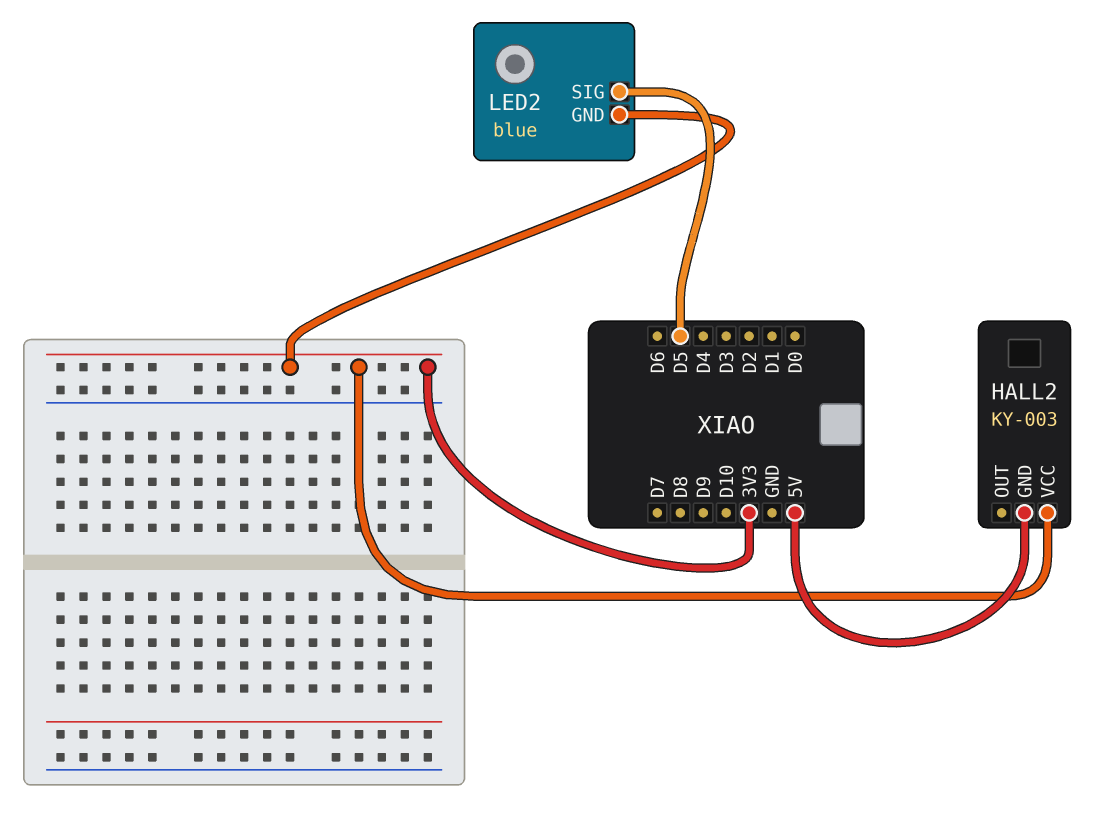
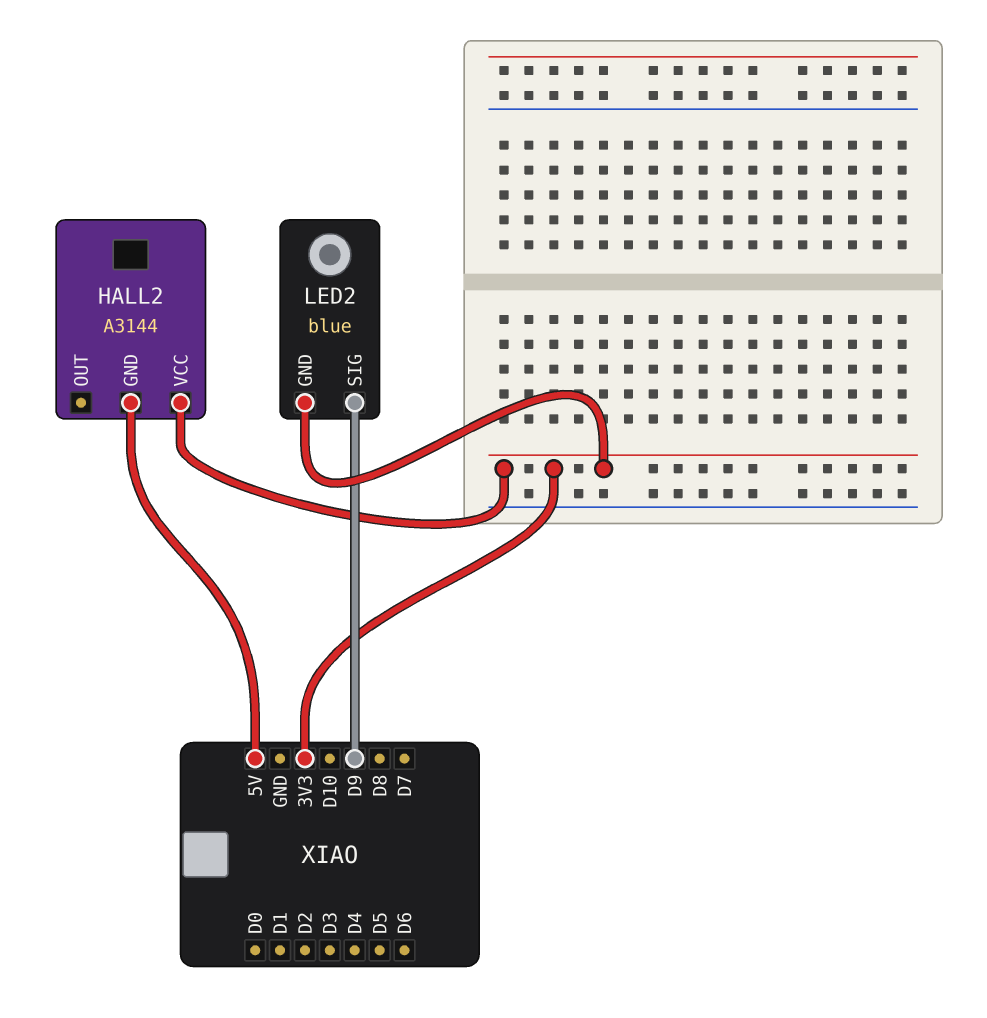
HALL2: KY-003 -> A3144
LED2 pin SIG: D5 -> D9

